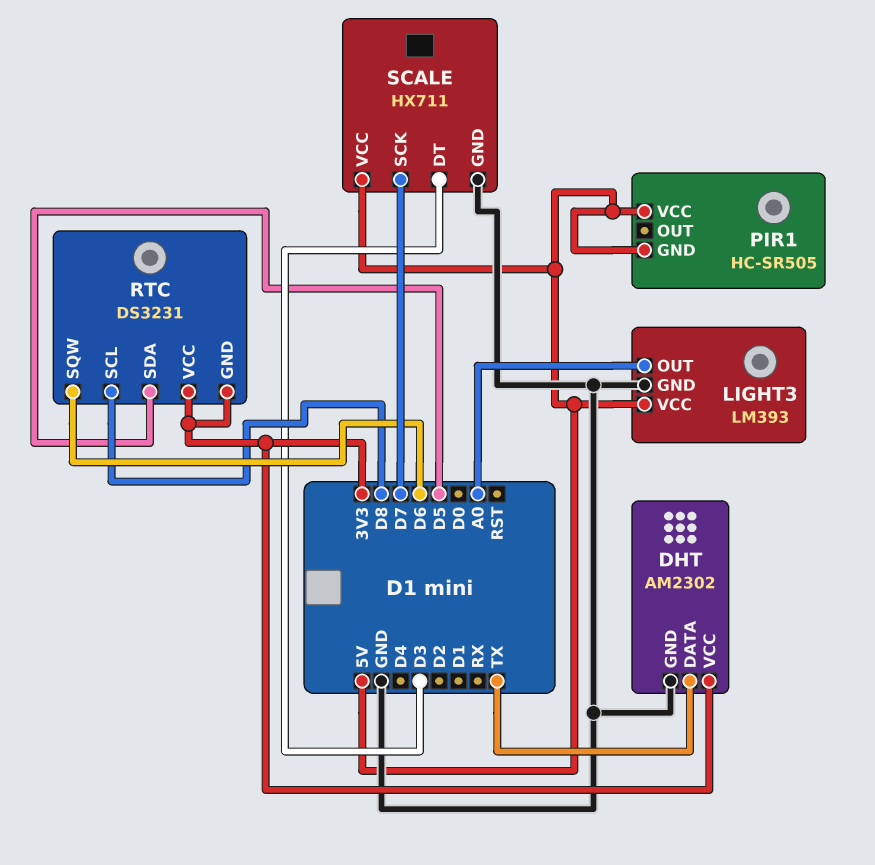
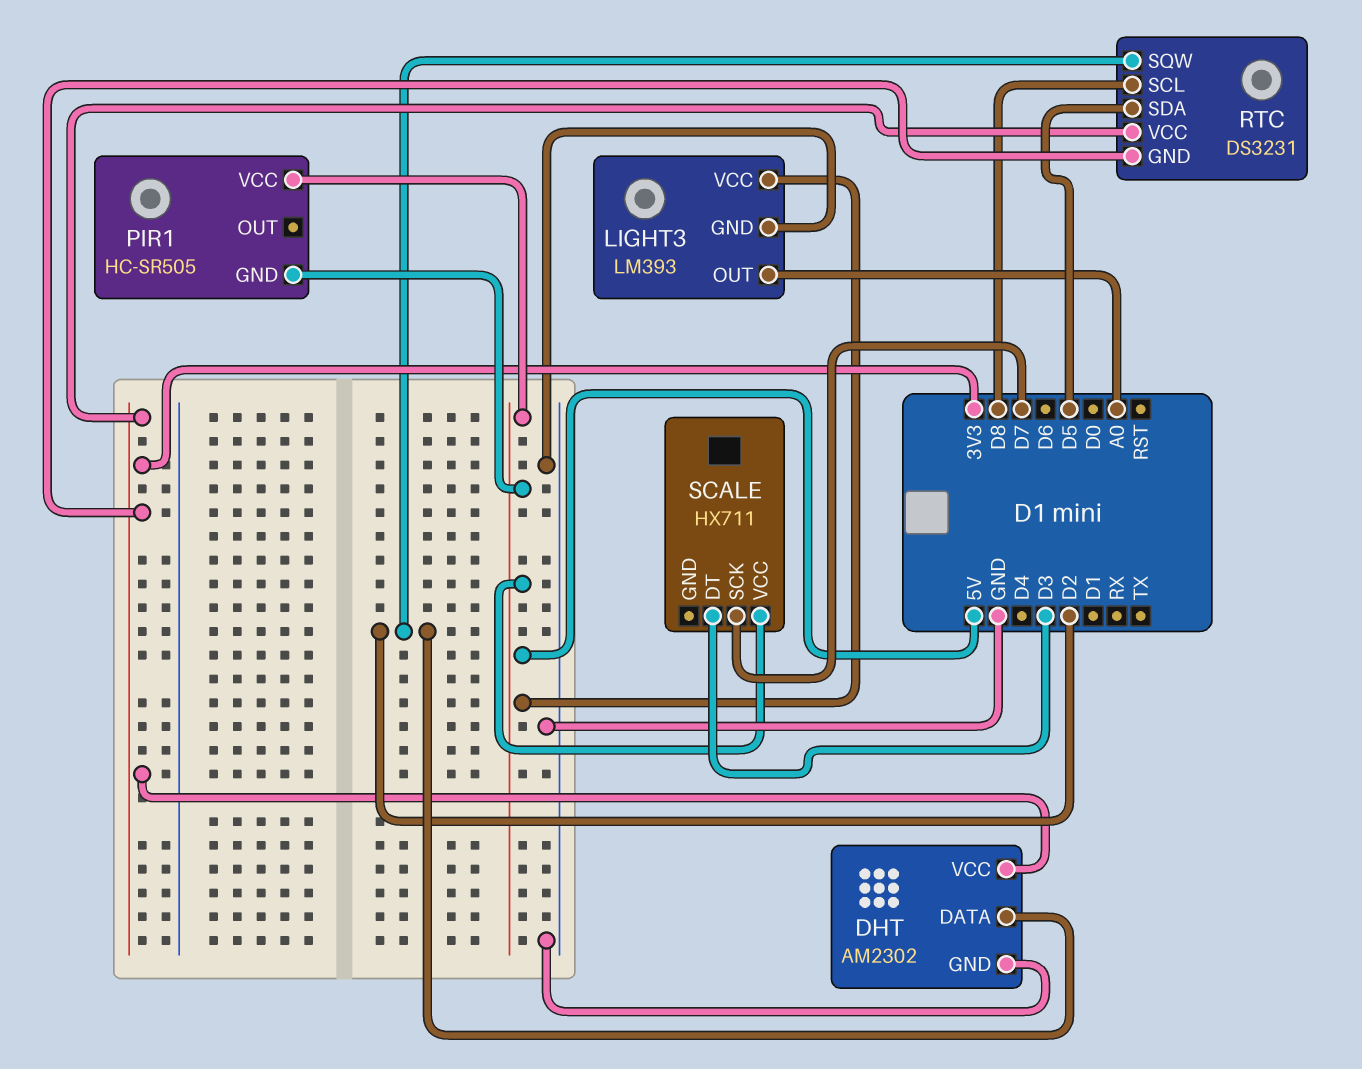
DHT pin DATA: TX -> D2
RTC pin SQW: D6 -> D2
SCALE pin GND: GND -> none

